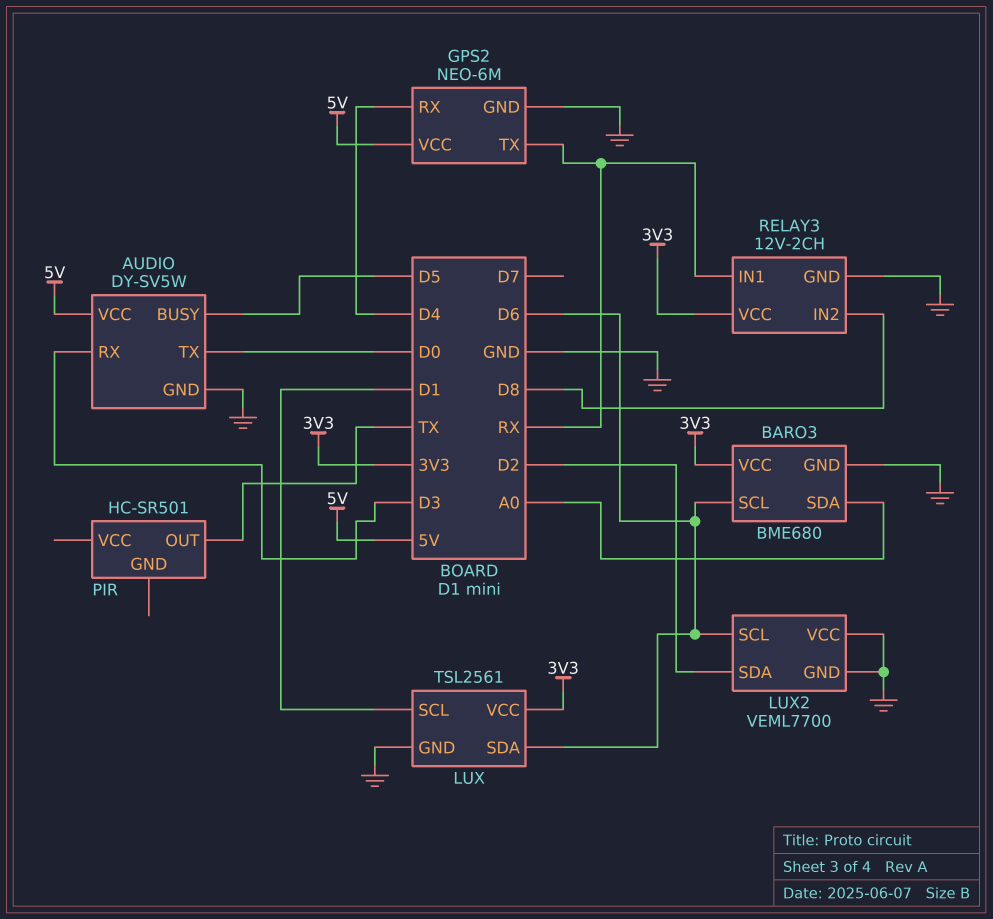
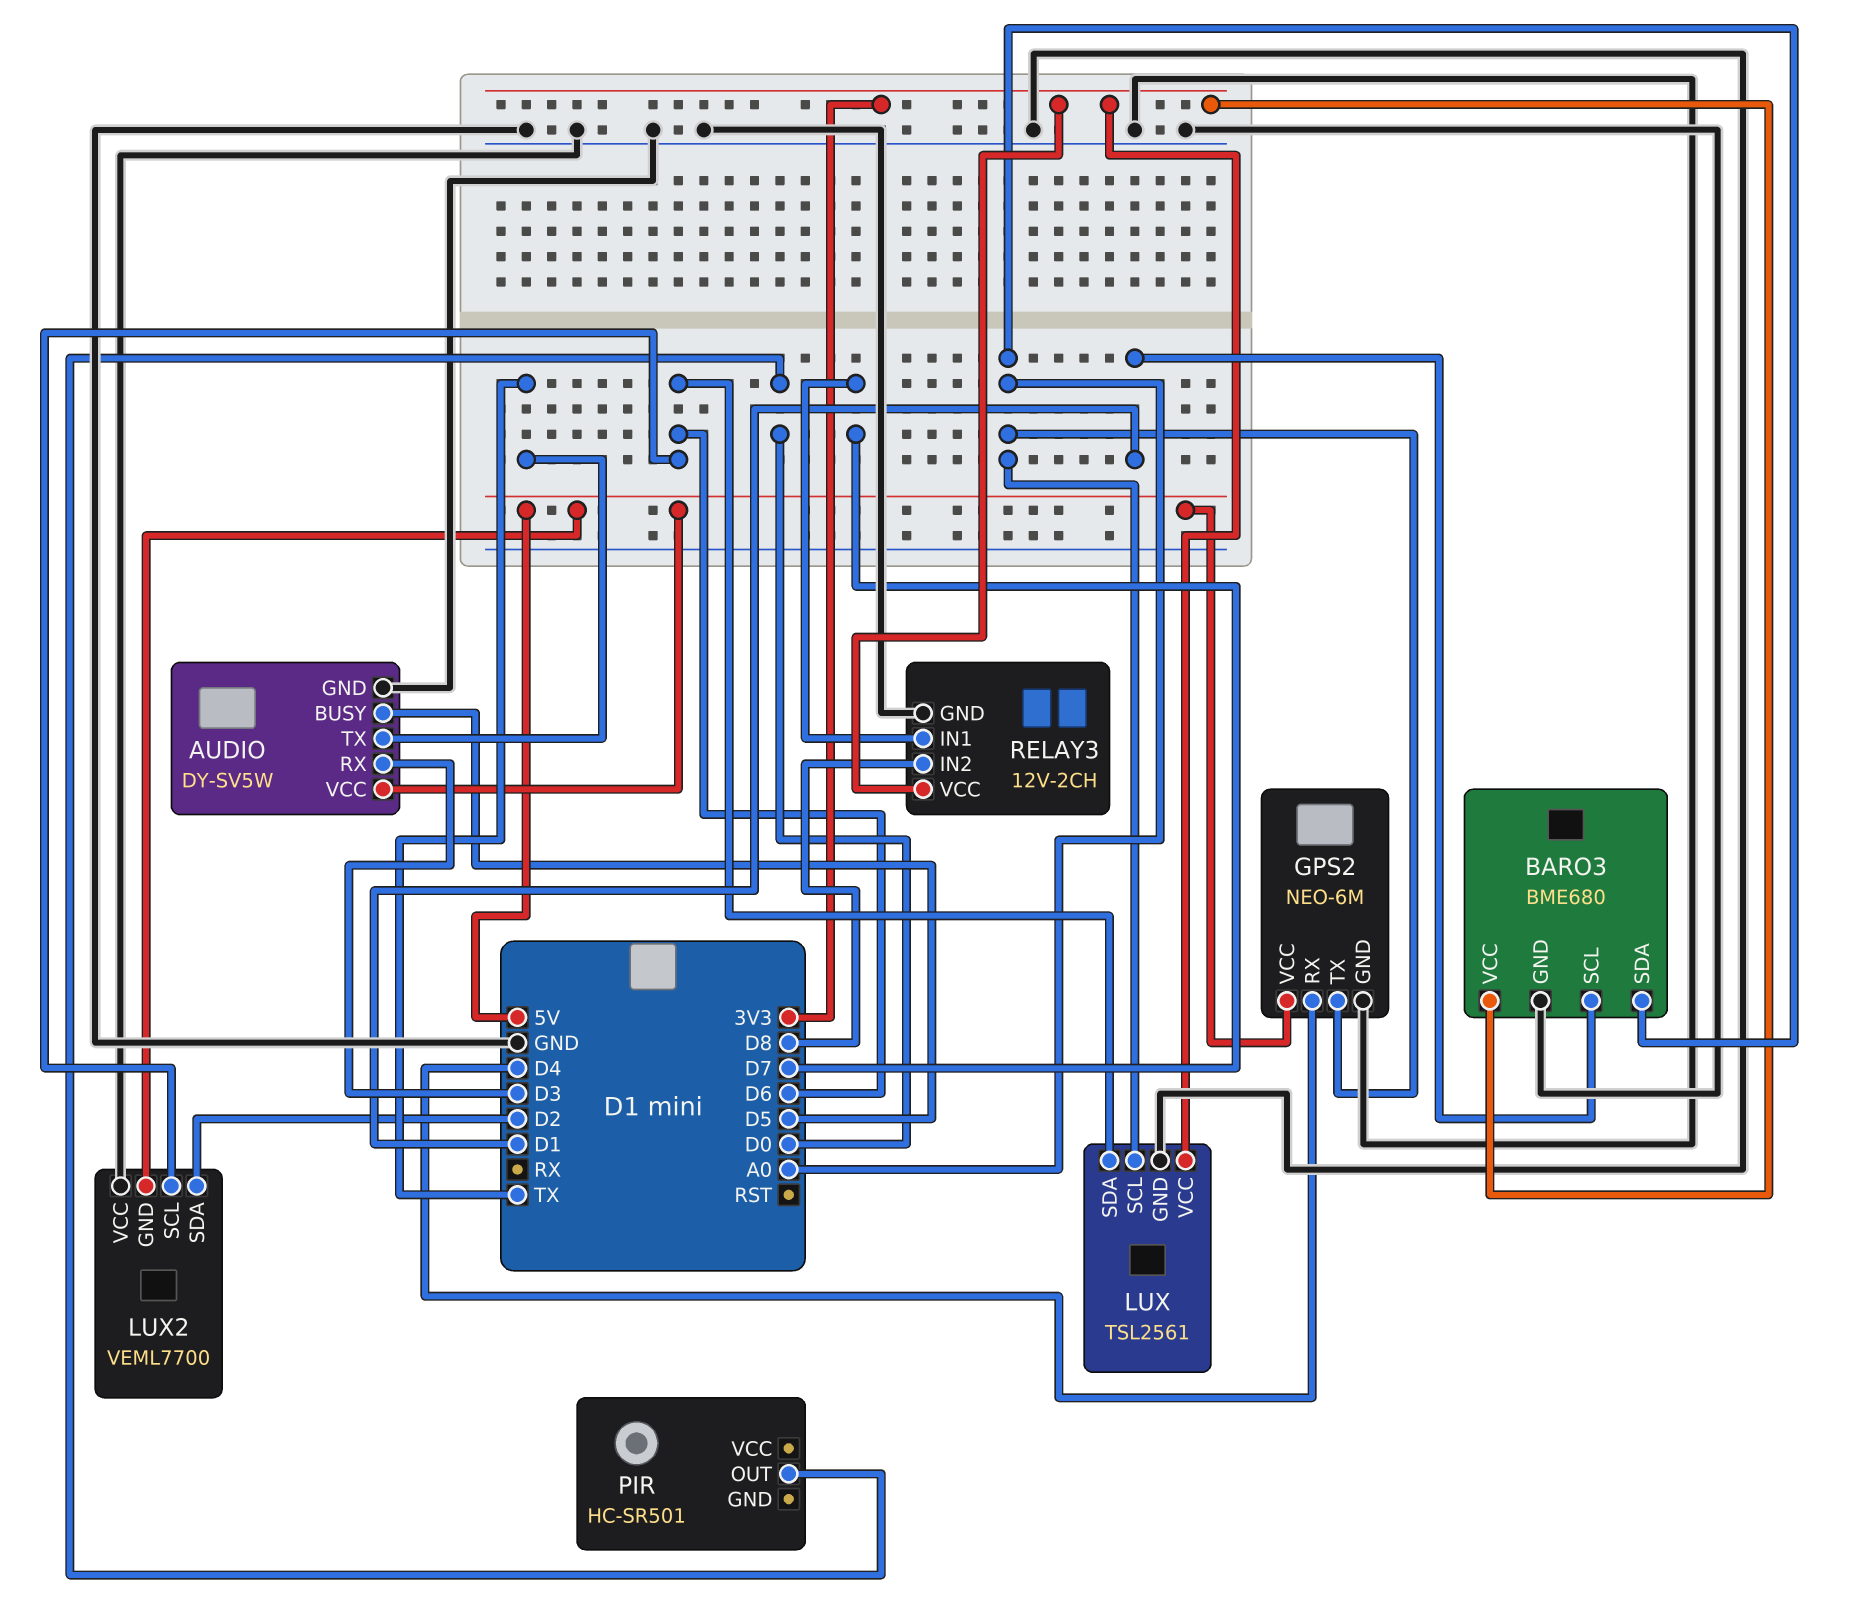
AUDIO pin TX: D0 -> TX
BARO3 pin SCL: D6 -> D1
GPS2 pin TX: RX -> A0
LUX pin SCL: D1 -> A0
LUX2 pin GND: GND -> 5V
PIR pin OUT: TX -> D0
RELAY3 pin IN1: RX -> D7

